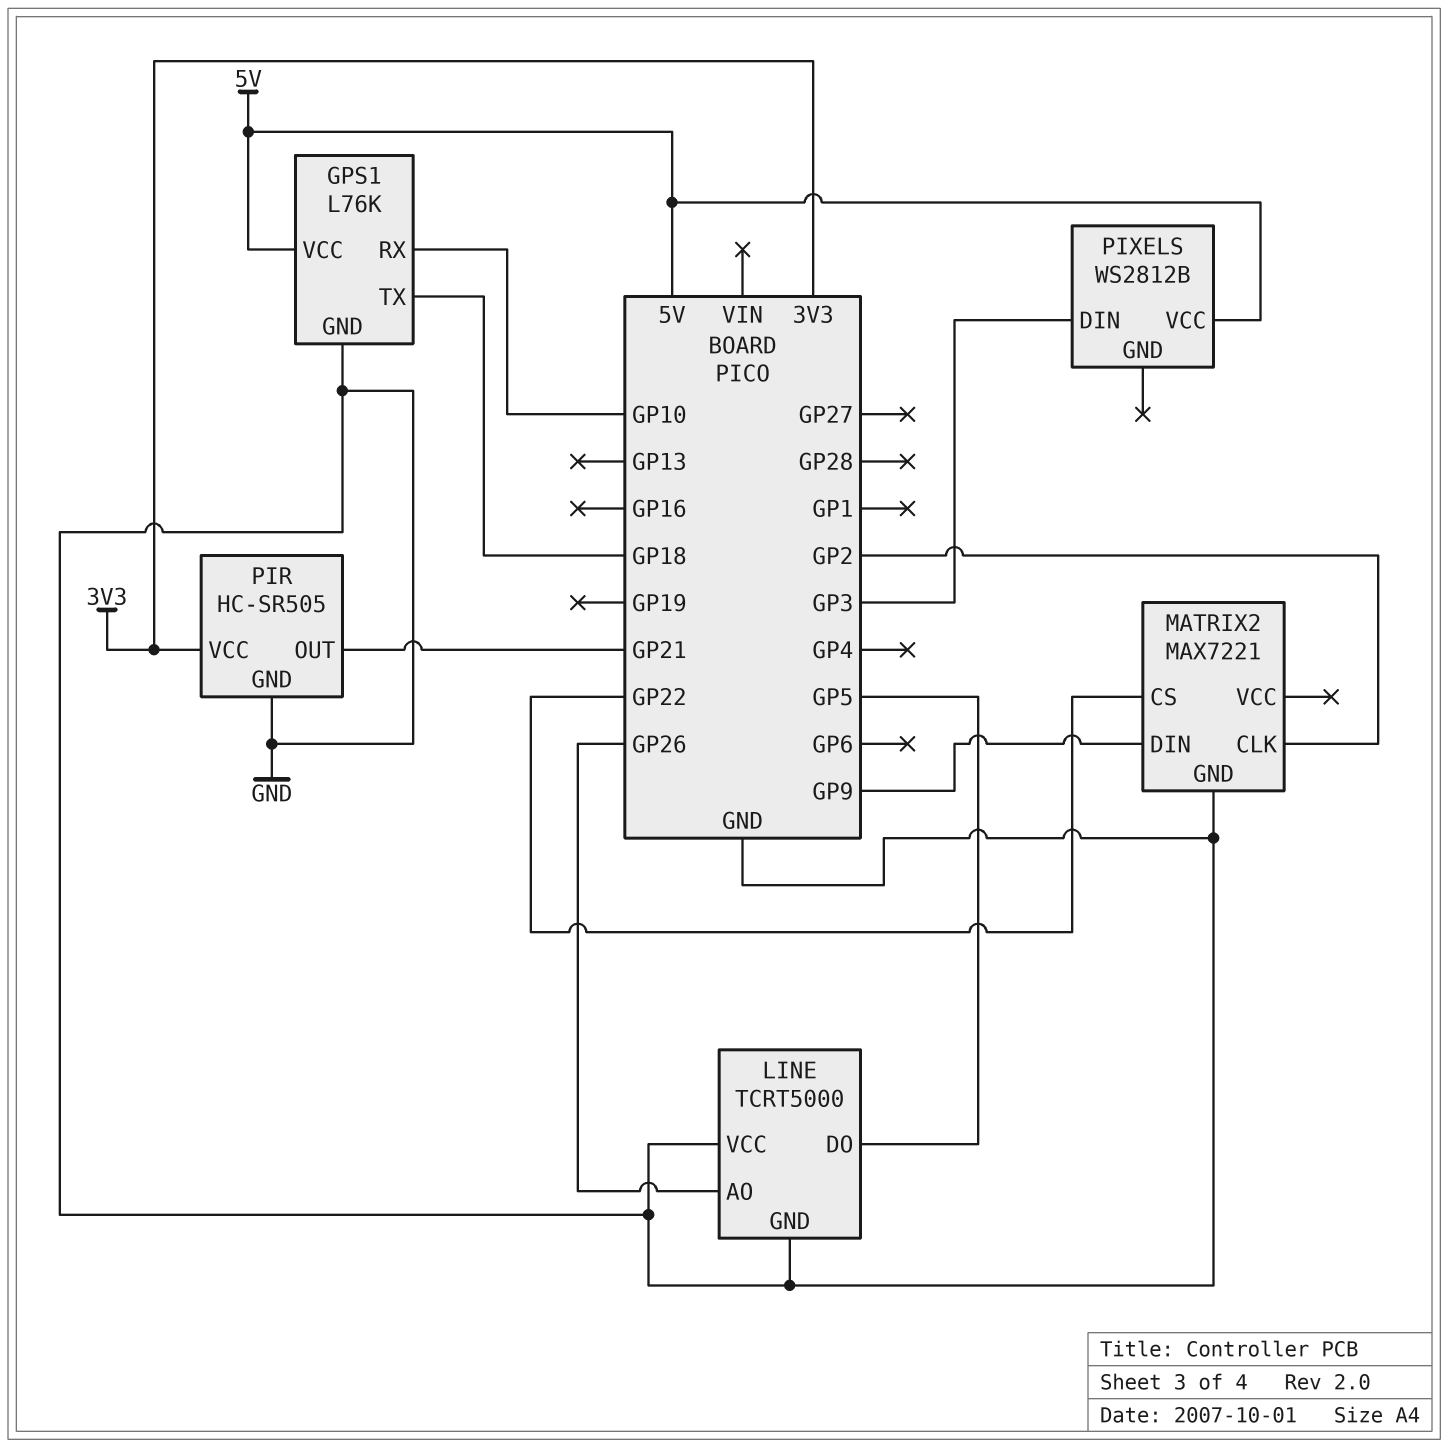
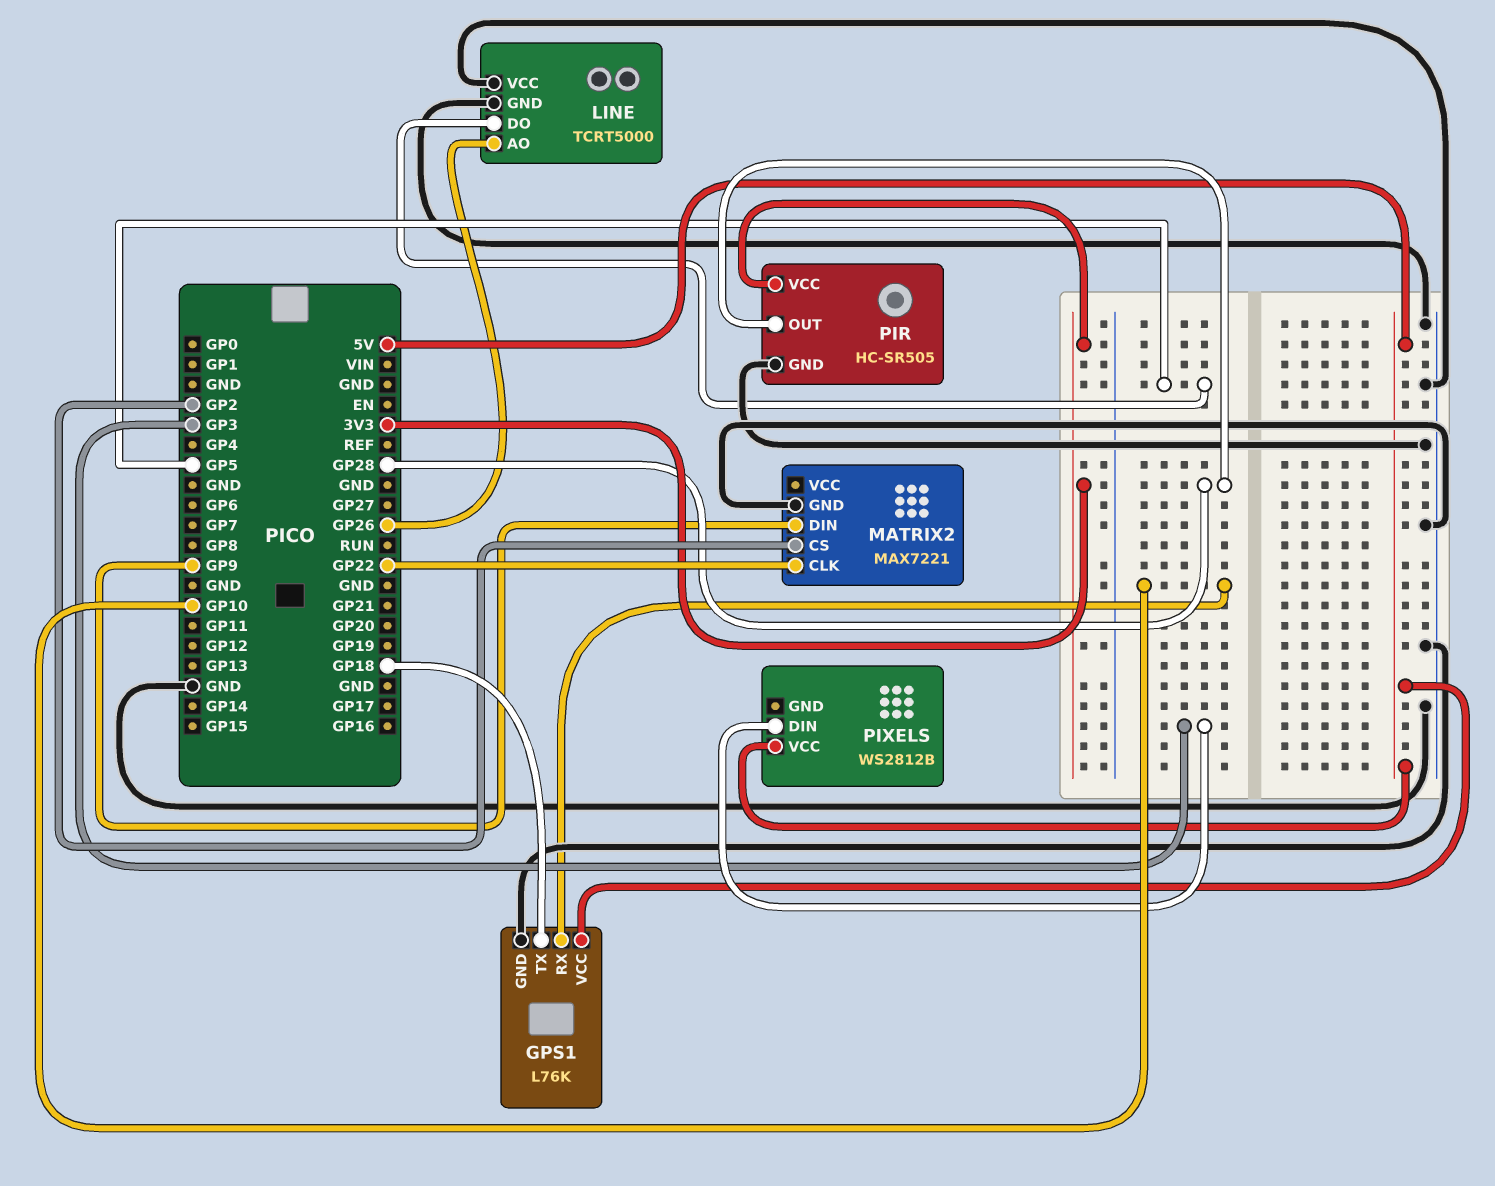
MATRIX2 pin CLK: GP2 -> GP22
MATRIX2 pin CS: GP22 -> GP2
PIR pin OUT: GP21 -> GP28

